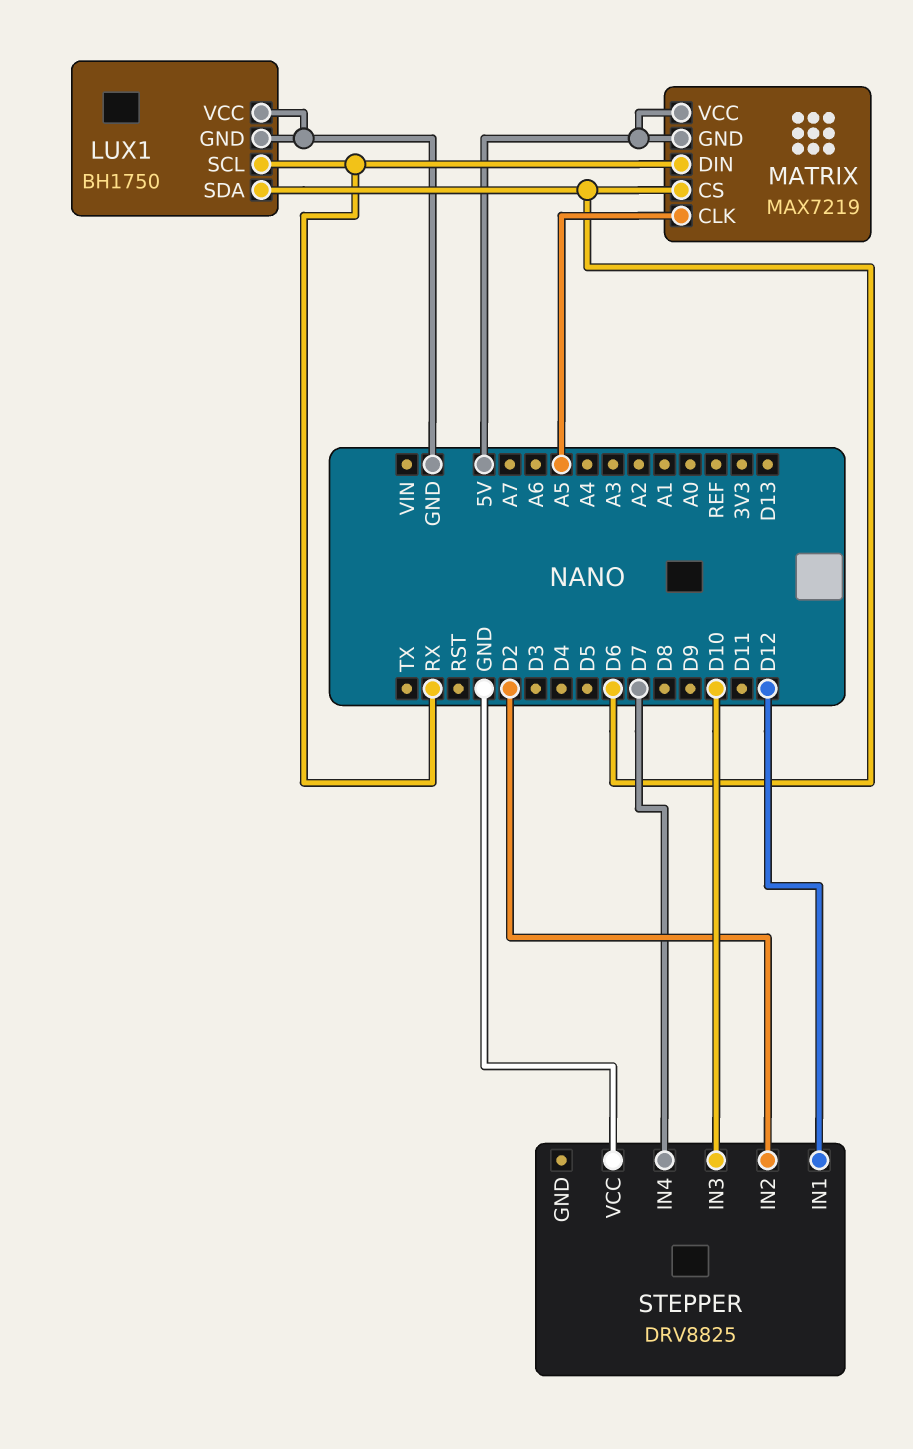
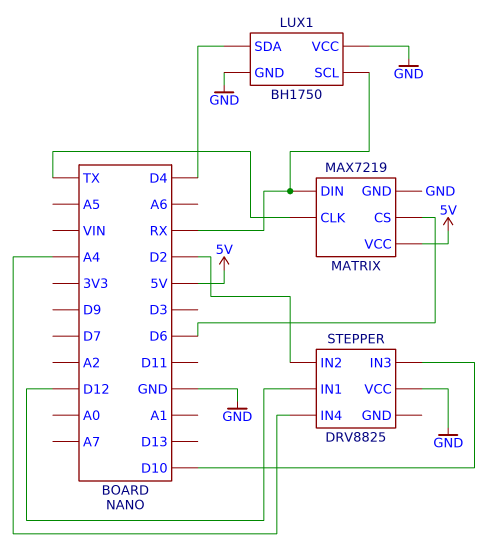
LUX1 pin SDA: D6 -> D4
MATRIX pin CLK: A5 -> TX
MATRIX pin GND: 5V -> GND
STEPPER pin IN4: D7 -> A4

